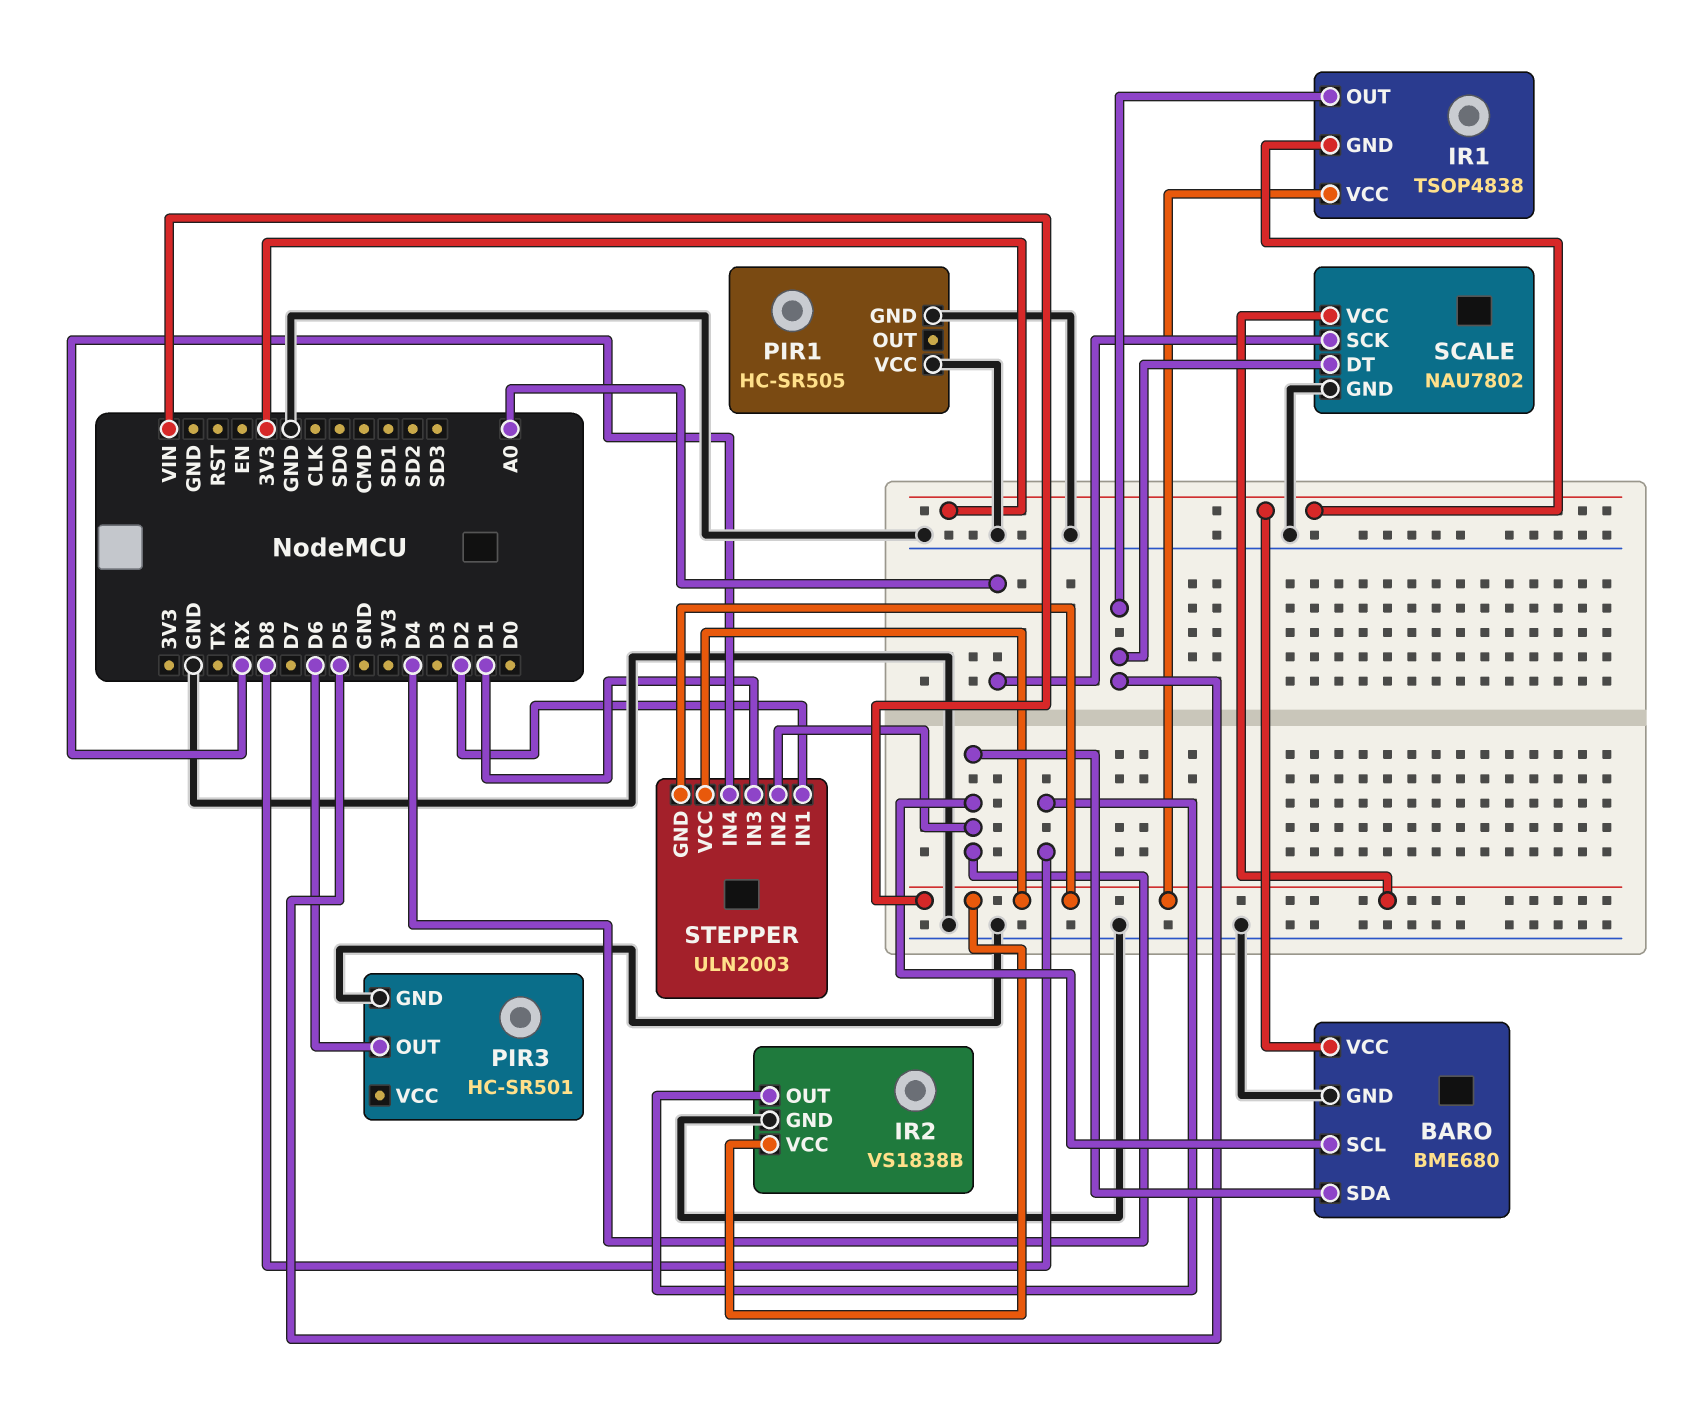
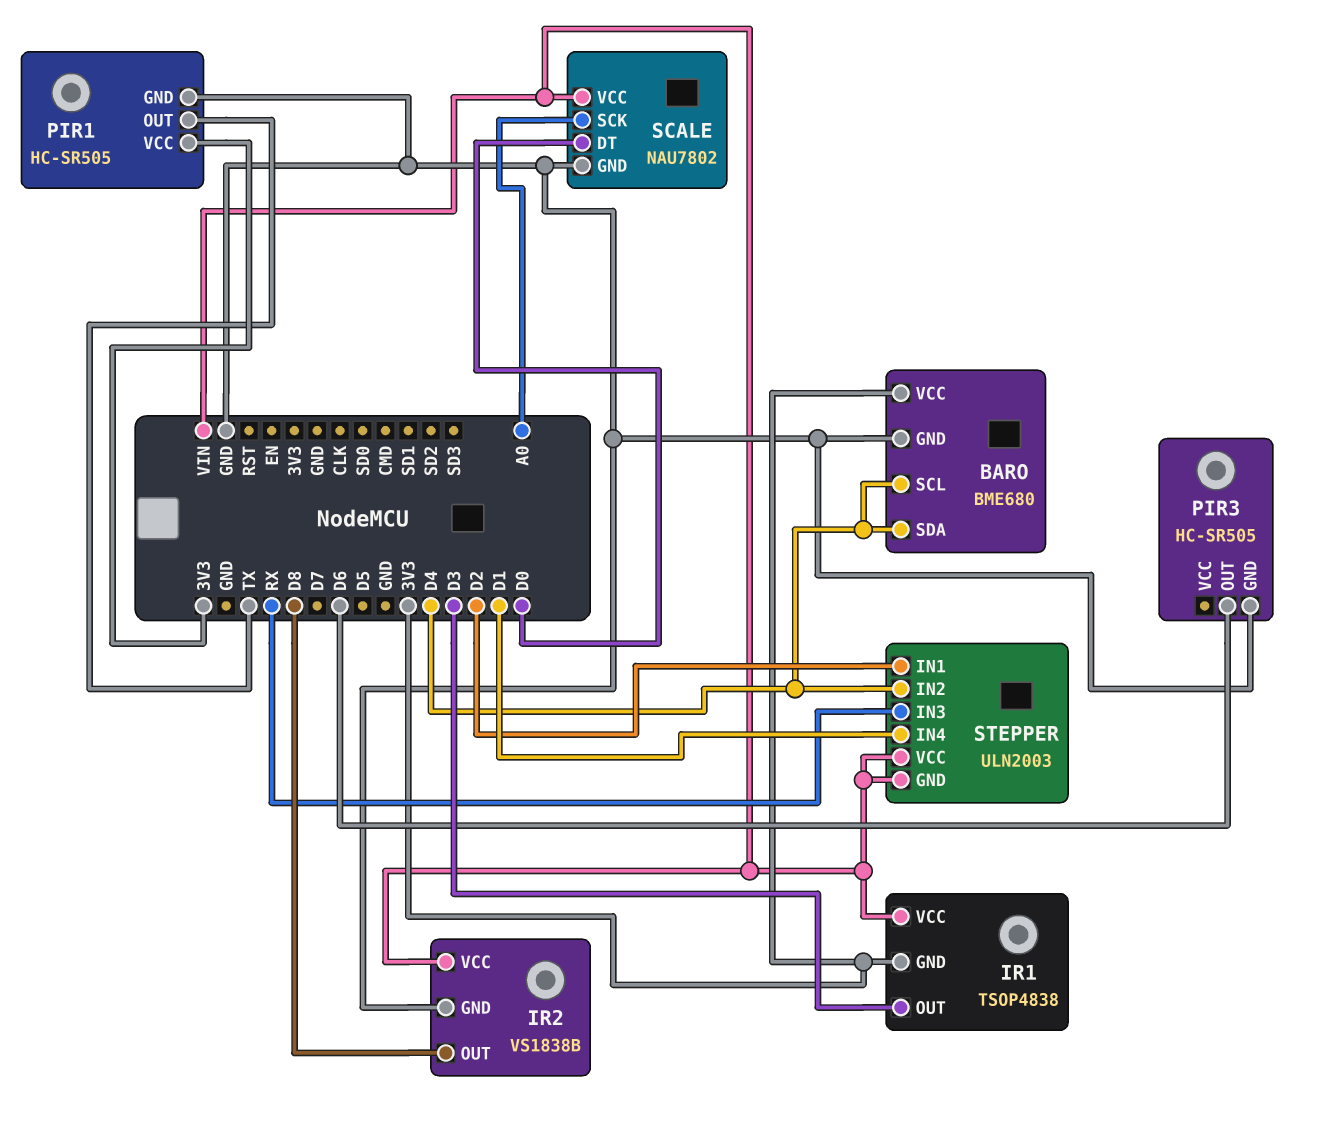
IR1 pin OUT: D5 -> D3
PIR1 pin OUT: none -> TX
PIR1 pin VCC: GND -> 3V3
PIR3: HC-SR501 -> HC-SR505
SCALE pin DT: D5 -> D0
STEPPER pin IN3: D1 -> RX
STEPPER pin IN4: RX -> D1

